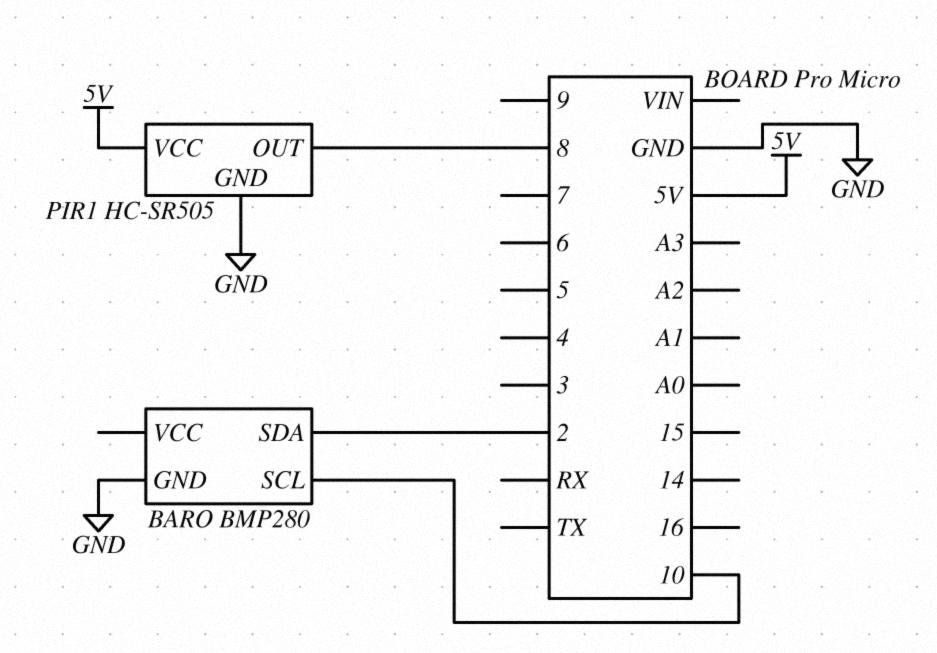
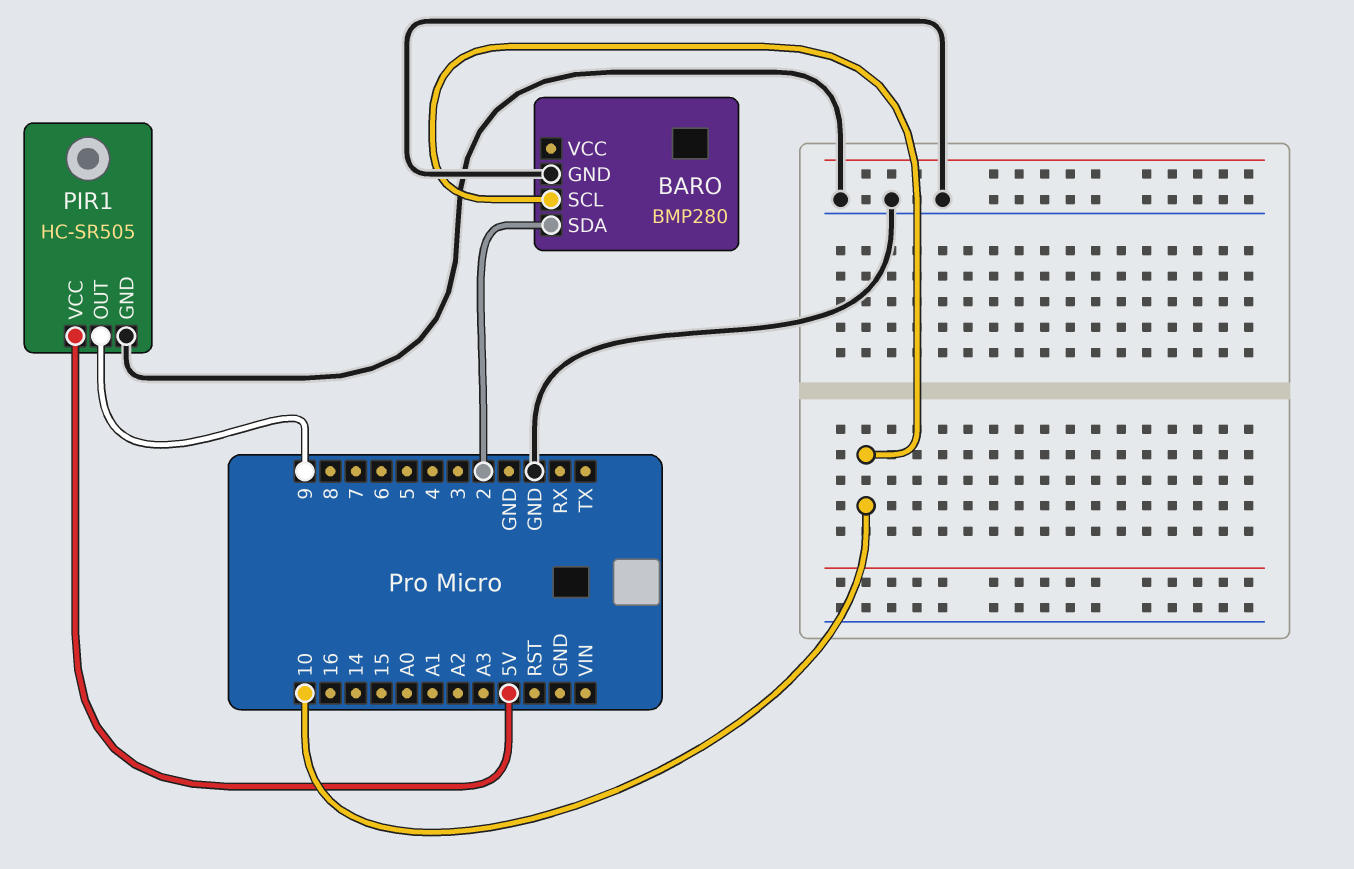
PIR1 pin OUT: 8 -> 9

